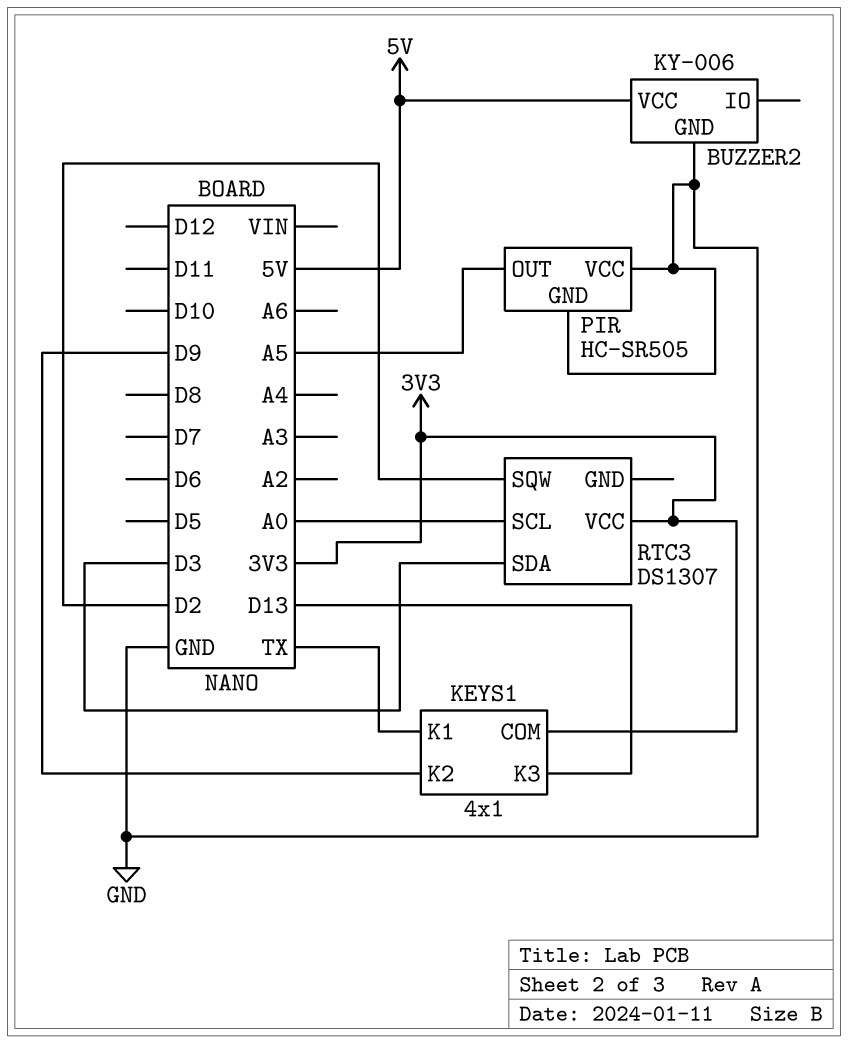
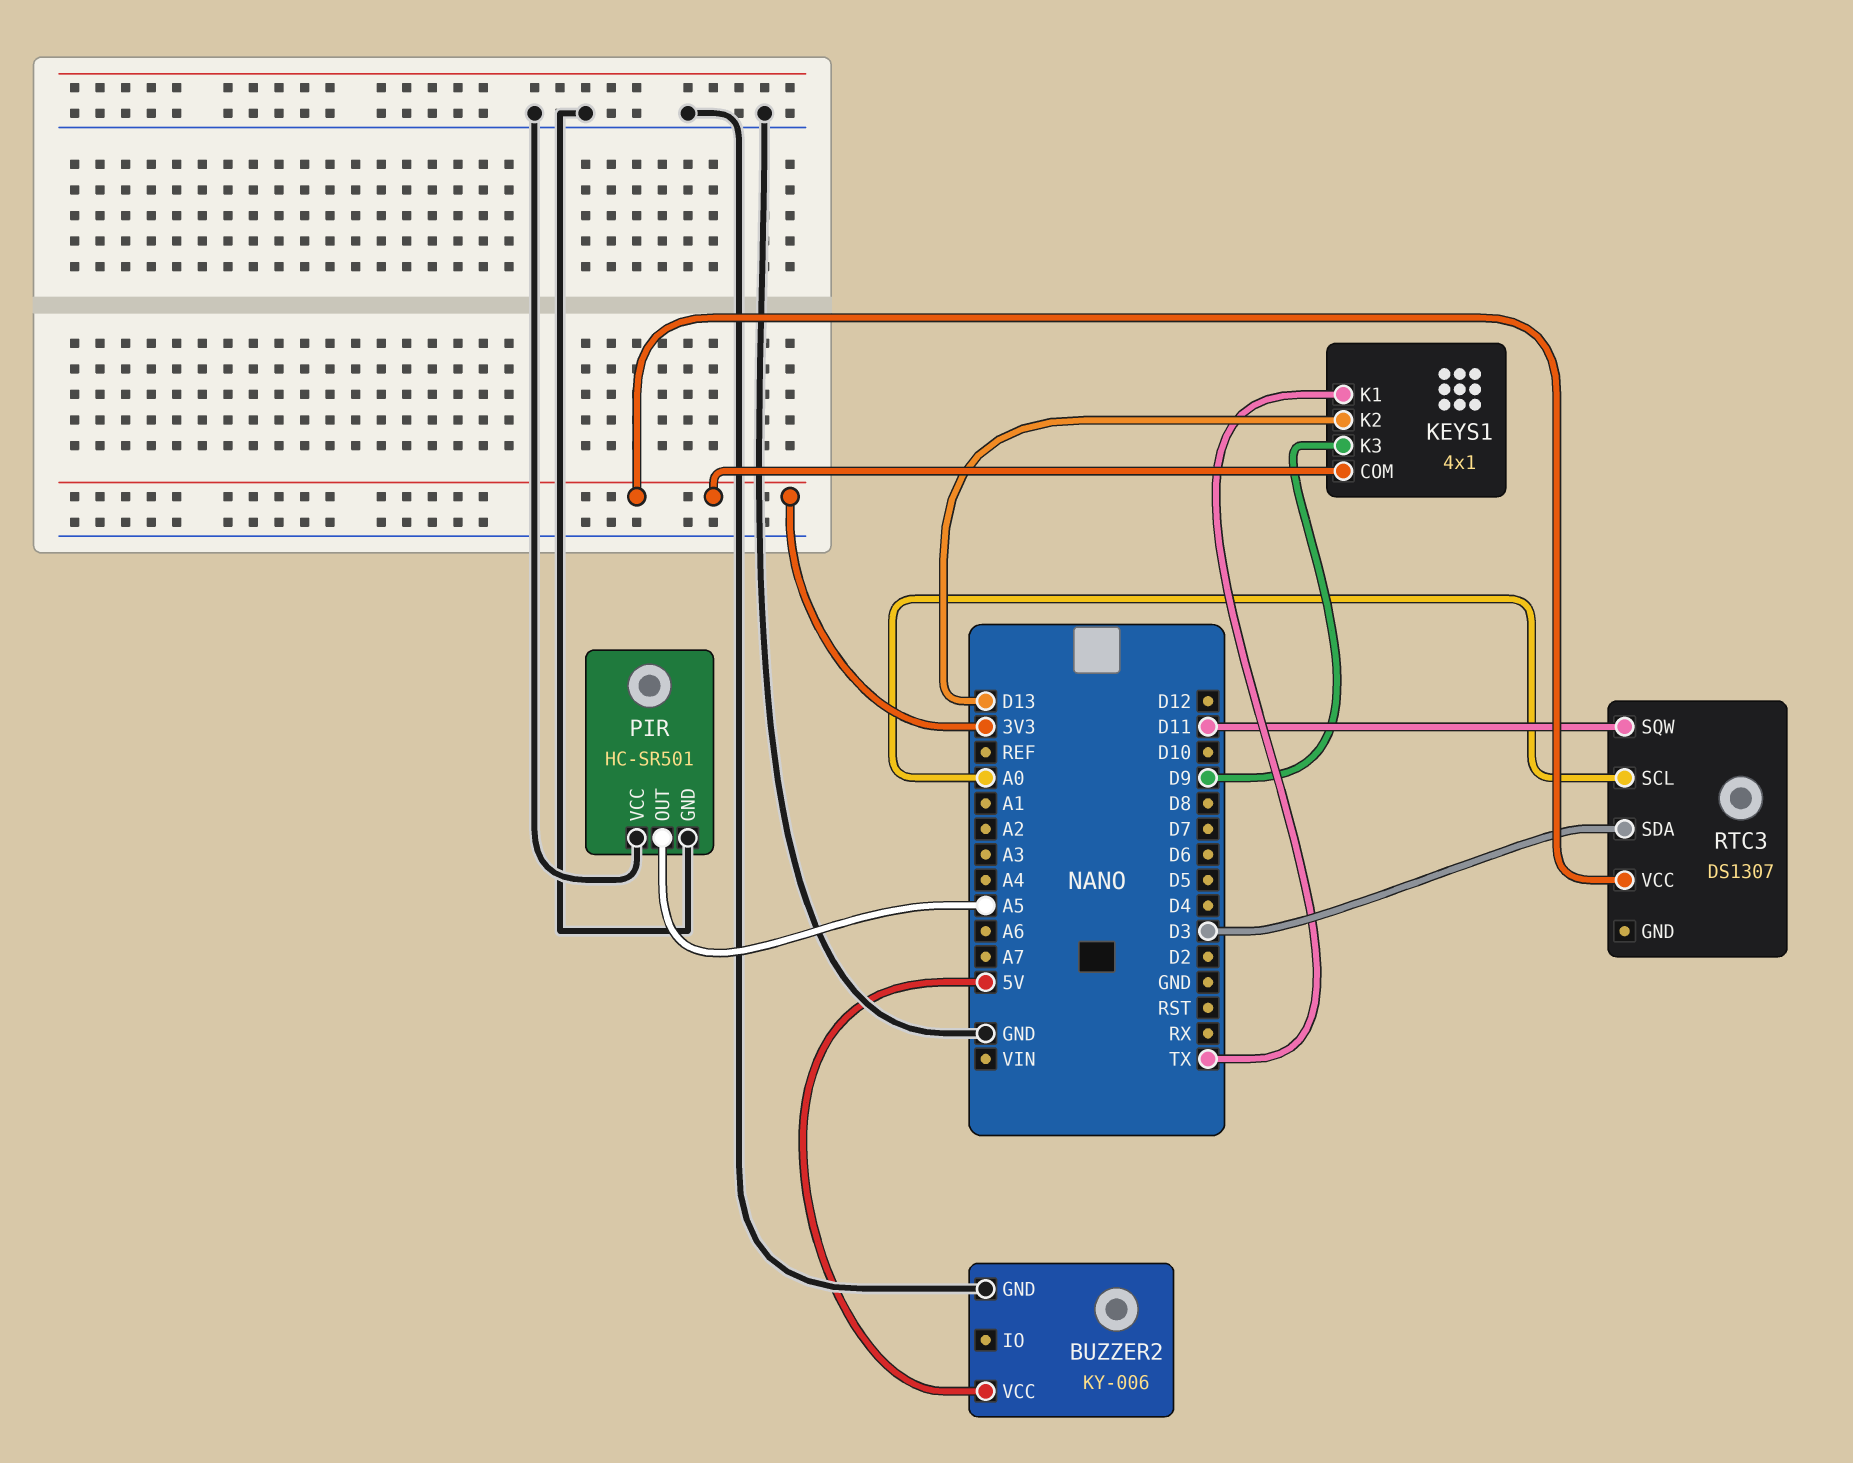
KEYS1 pin K2: D9 -> D13
KEYS1 pin K3: D13 -> D9
PIR: HC-SR505 -> HC-SR501
RTC3 pin SQW: D2 -> D11

